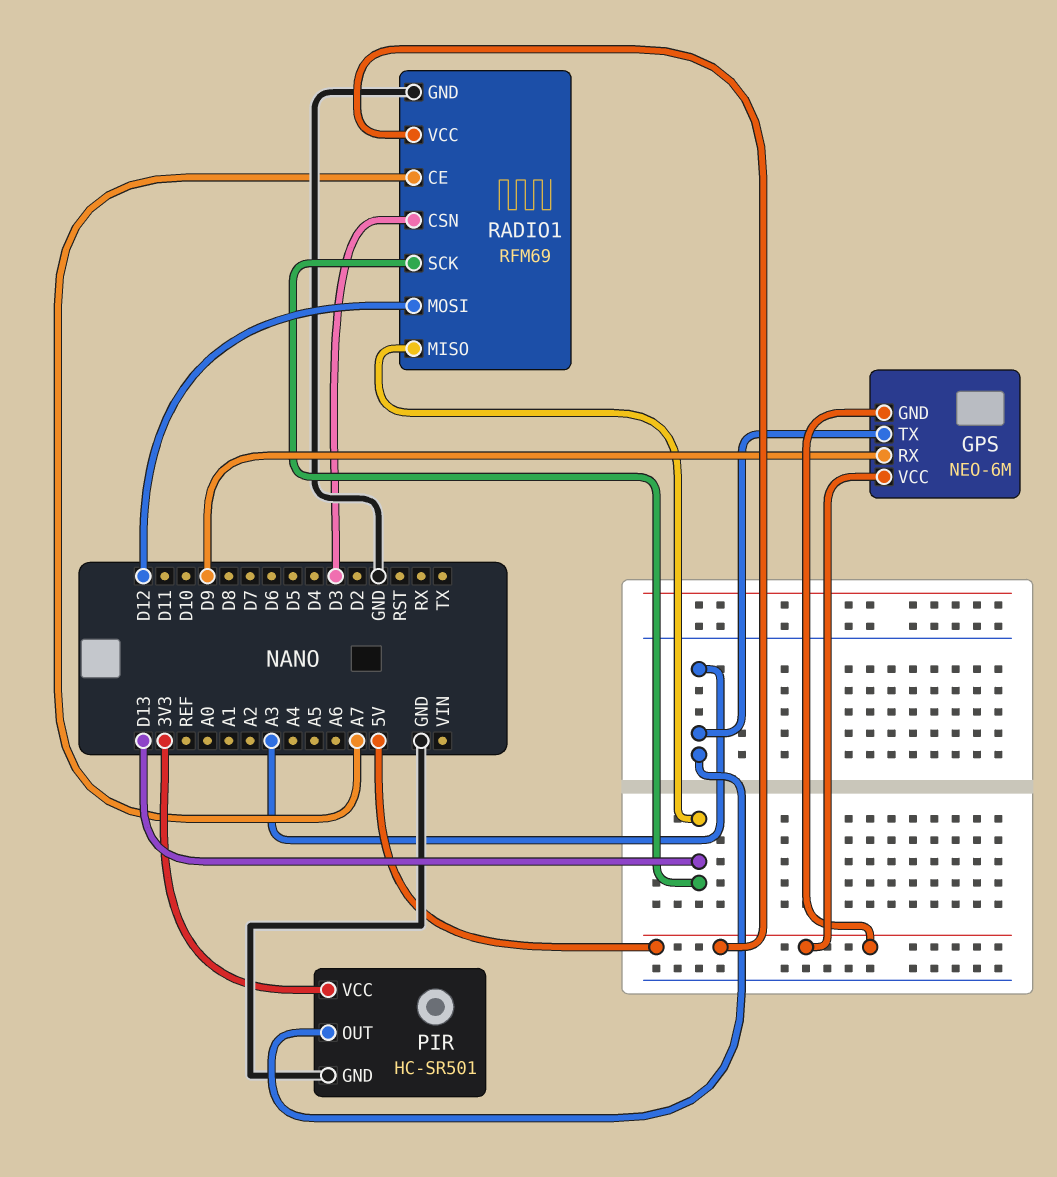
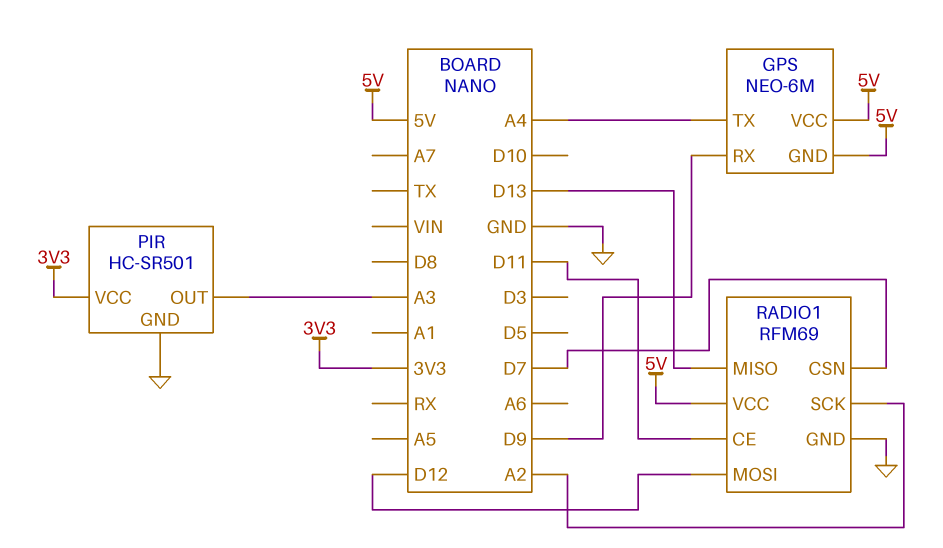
GPS pin TX: A3 -> A4
RADIO1 pin CE: A7 -> D11
RADIO1 pin CSN: D3 -> D7
RADIO1 pin SCK: D13 -> A2

